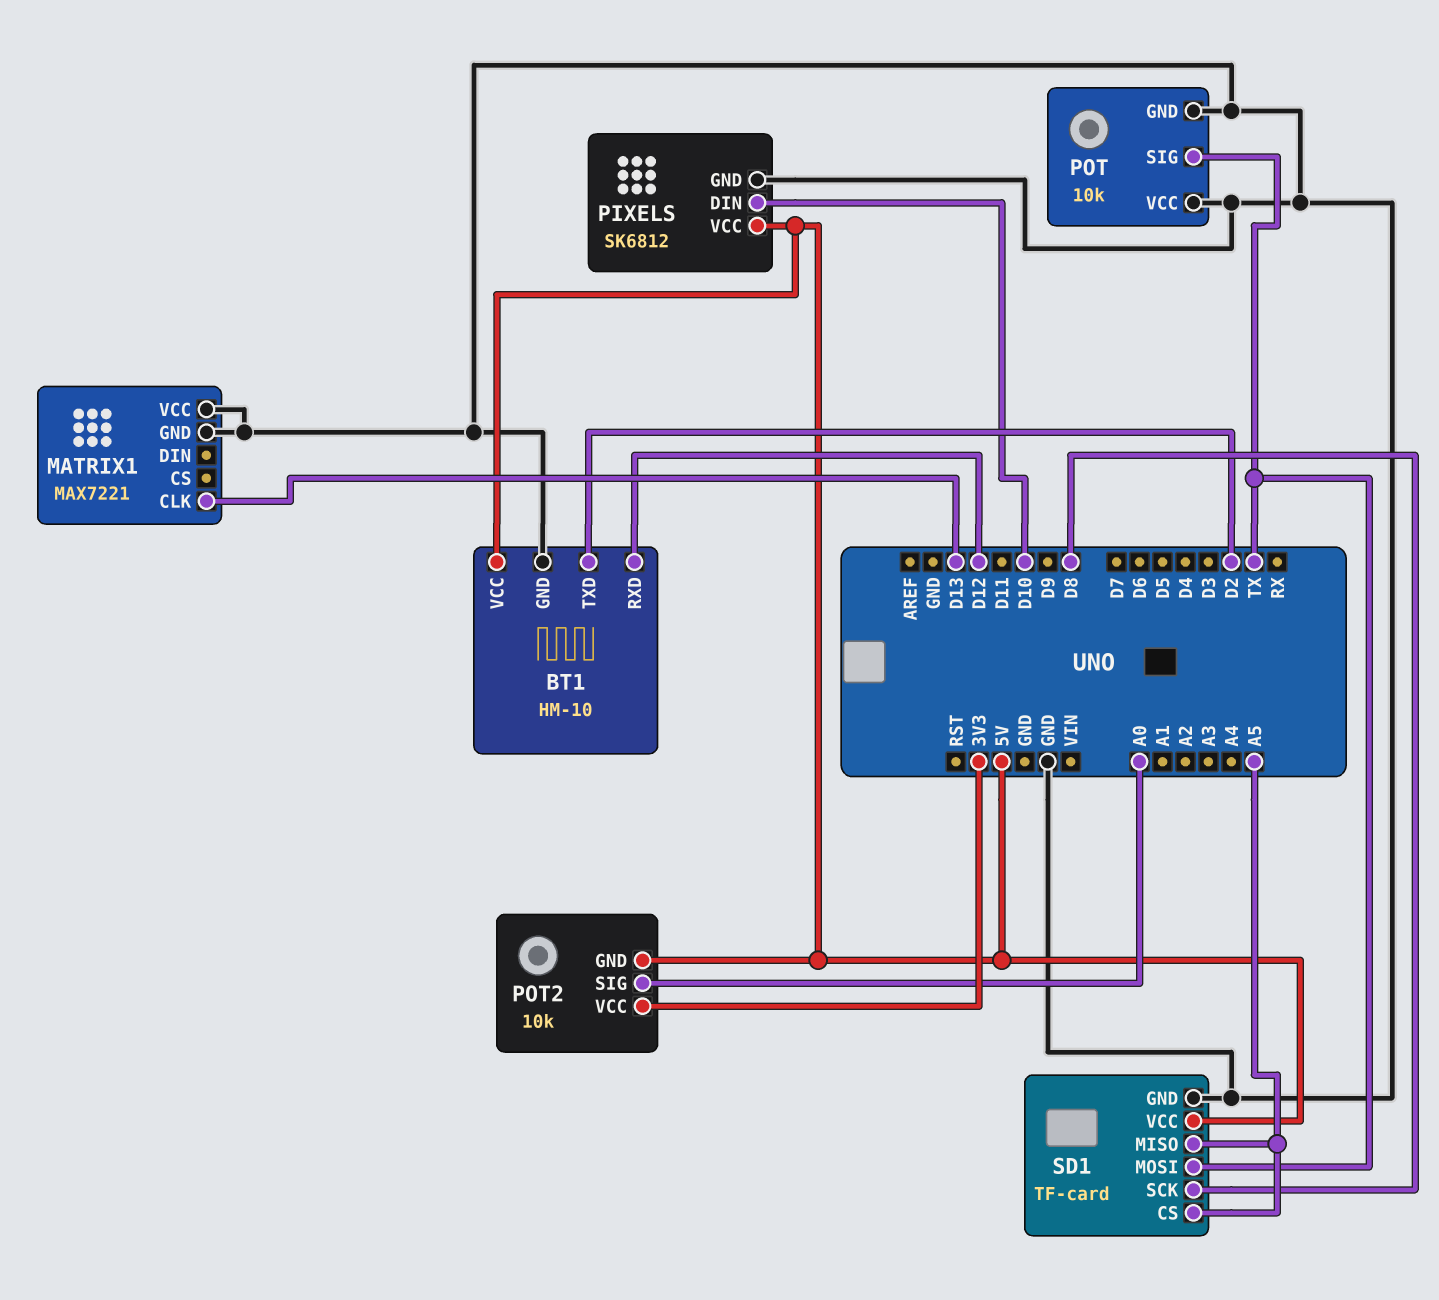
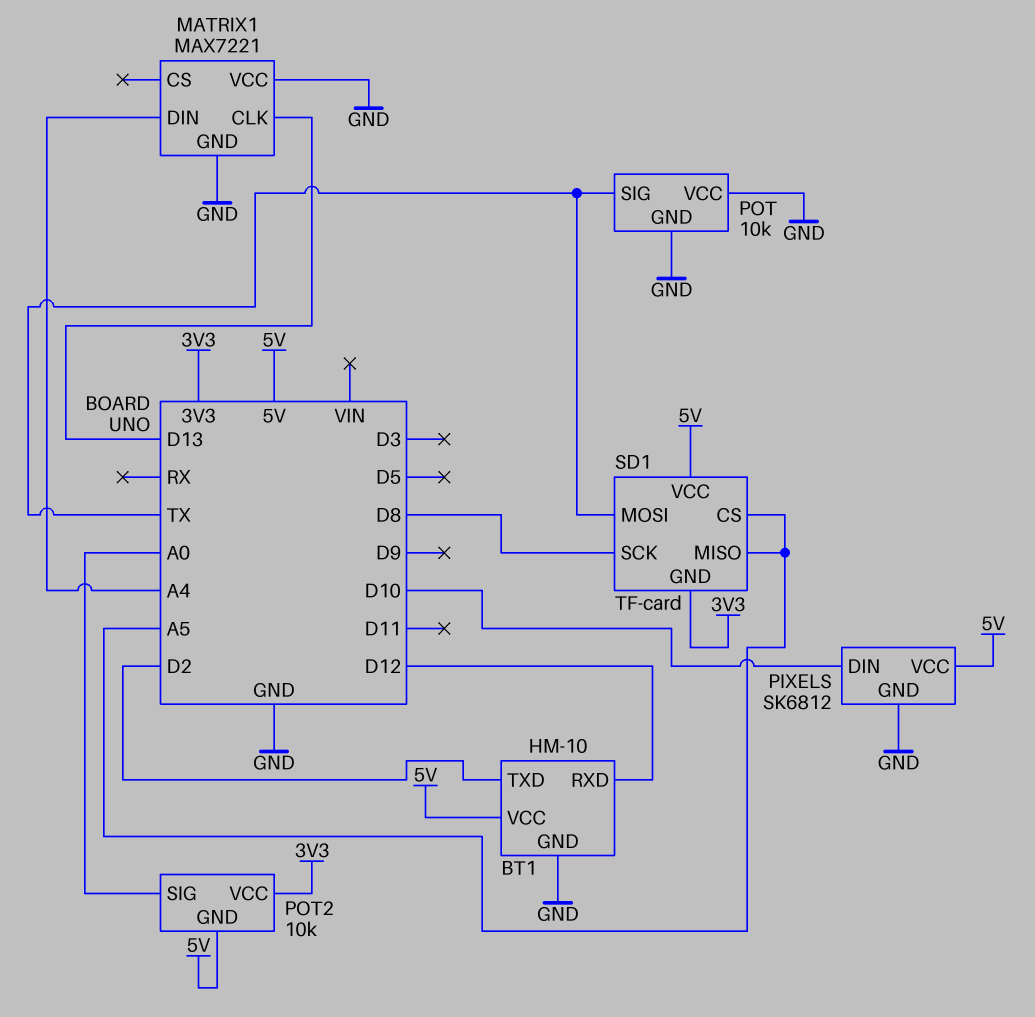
MATRIX1 pin DIN: none -> A4
SD1 pin GND: GND -> 3V3

